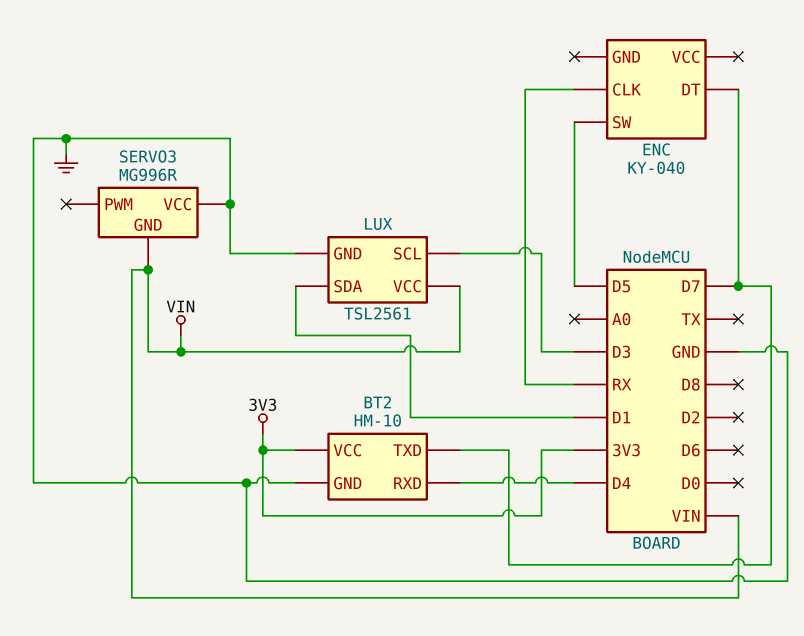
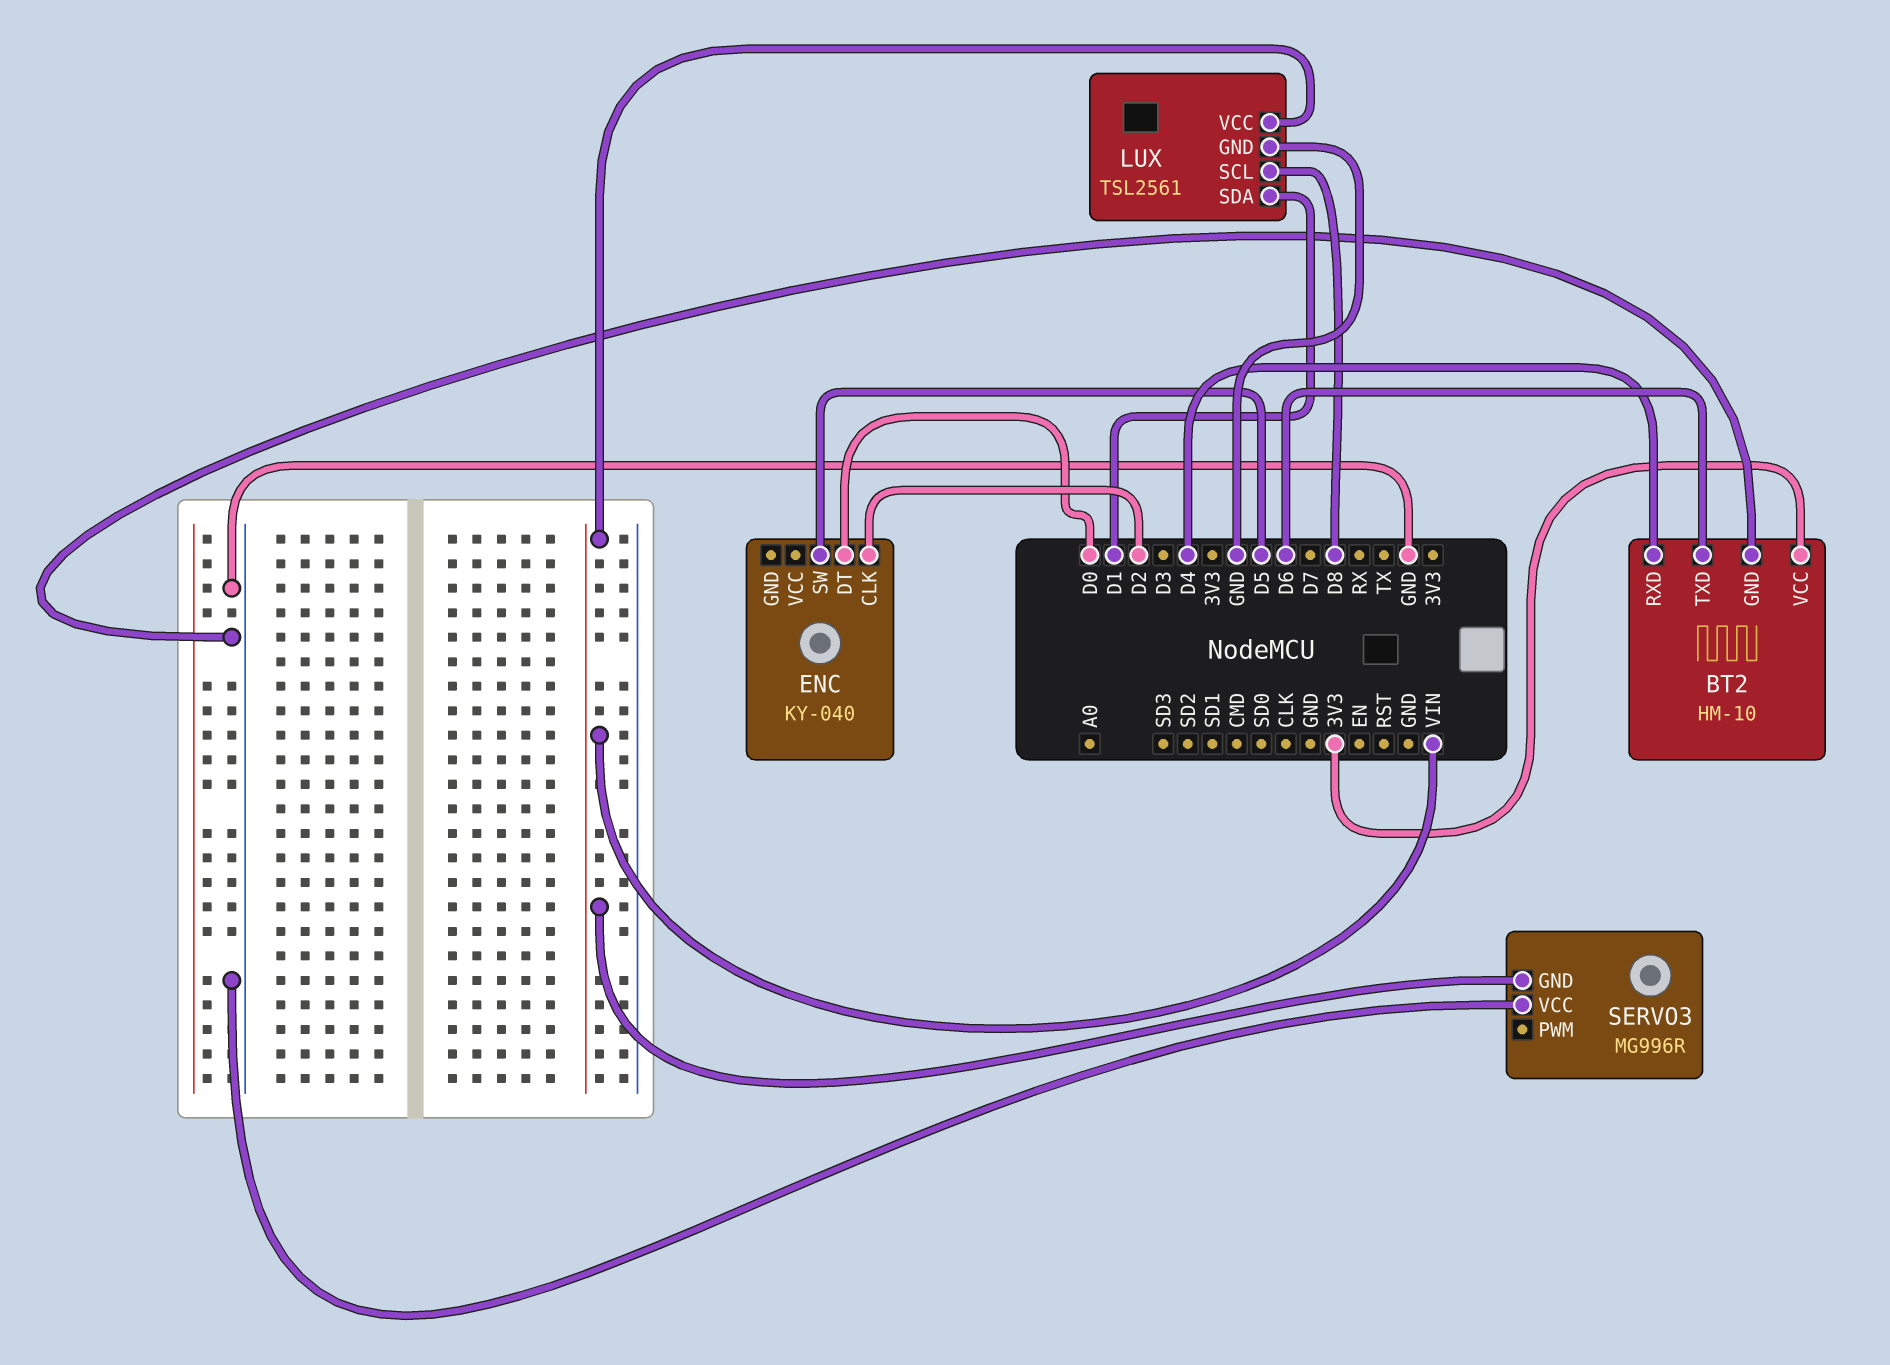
BT2 pin TXD: D7 -> D6
ENC pin CLK: RX -> D2
ENC pin DT: D7 -> D0
LUX pin SCL: D3 -> D8

